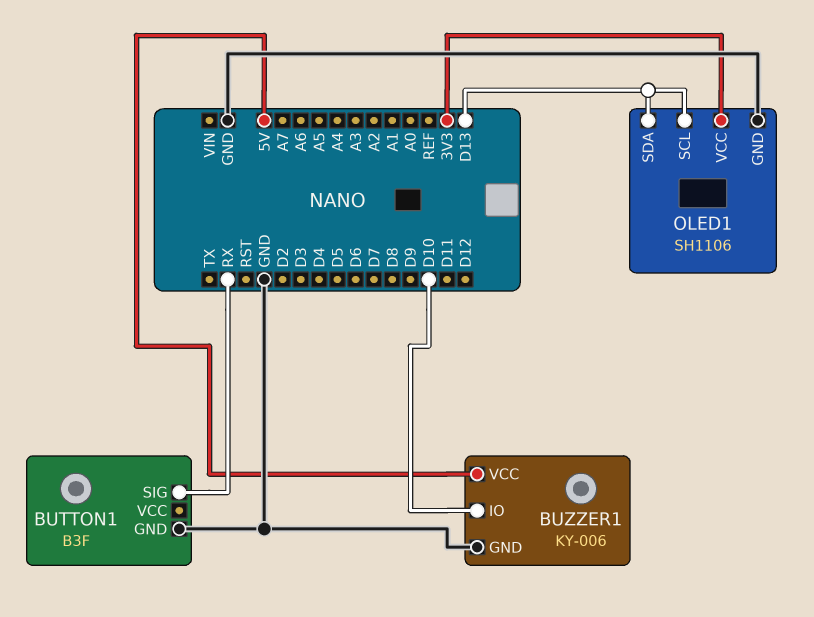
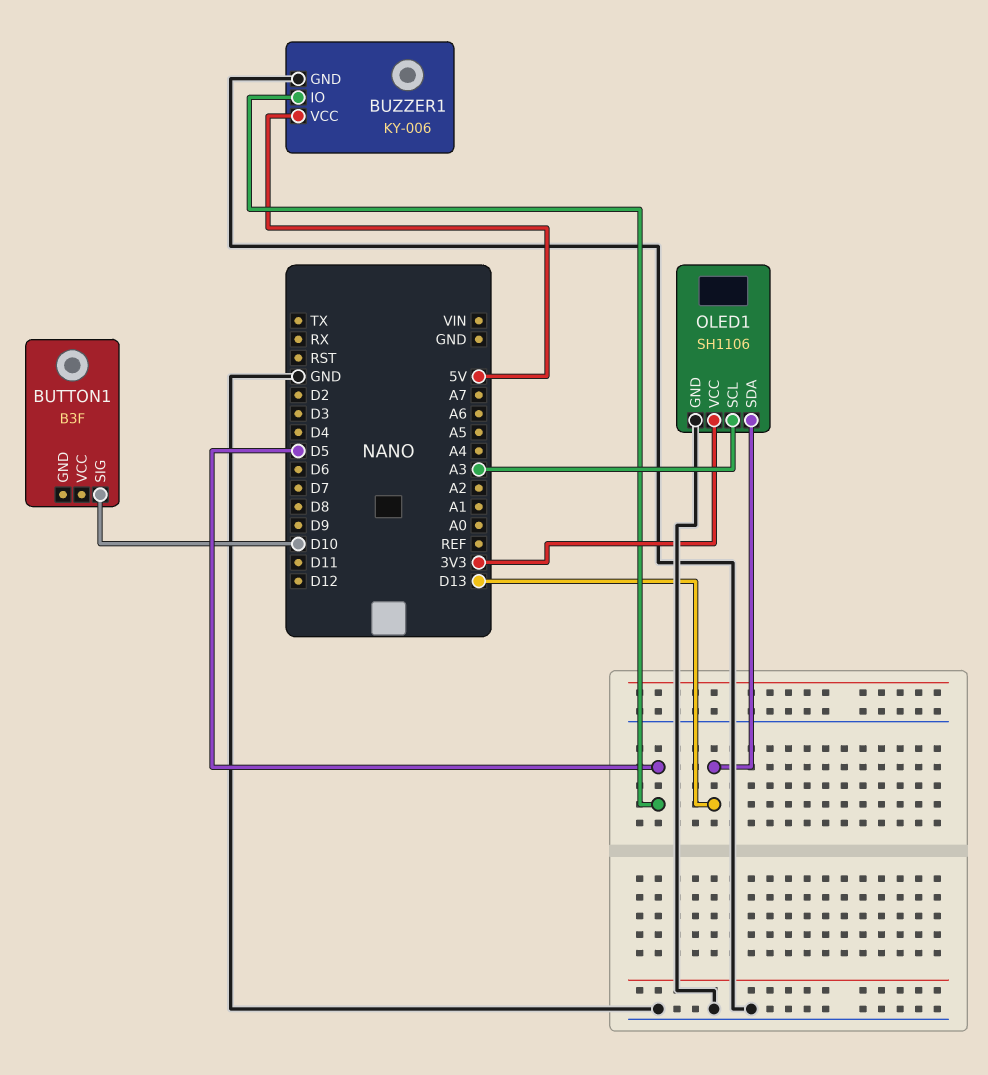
BUTTON1 pin GND: GND -> none
BUTTON1 pin SIG: RX -> D10
BUZZER1 pin IO: D10 -> D5
OLED1 pin SCL: D13 -> A3

